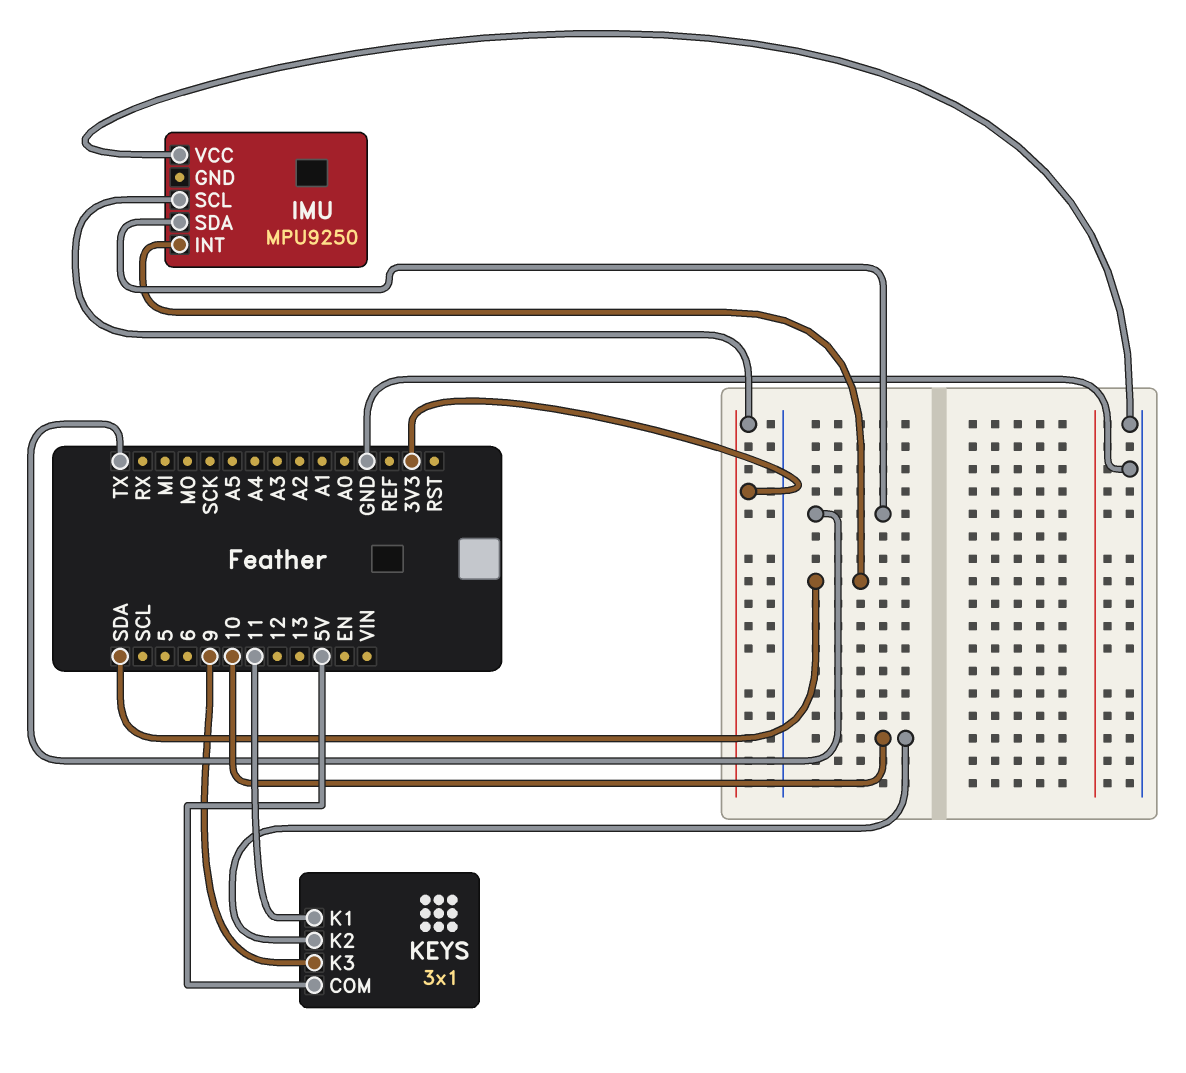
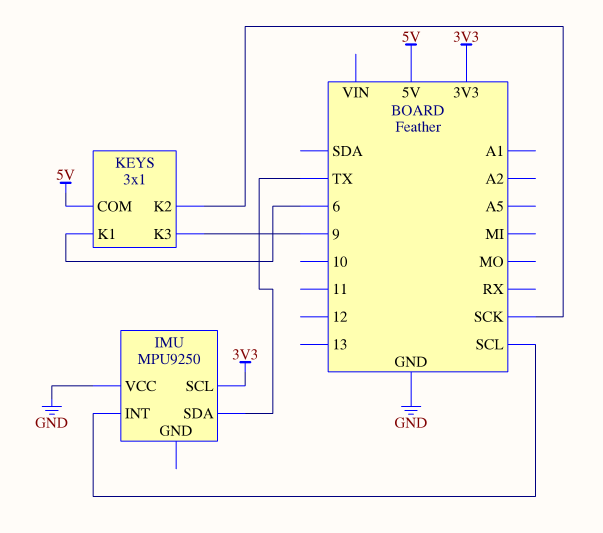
IMU pin INT: SDA -> SCL
KEYS pin K1: 11 -> 6
KEYS pin K2: 10 -> SCK

